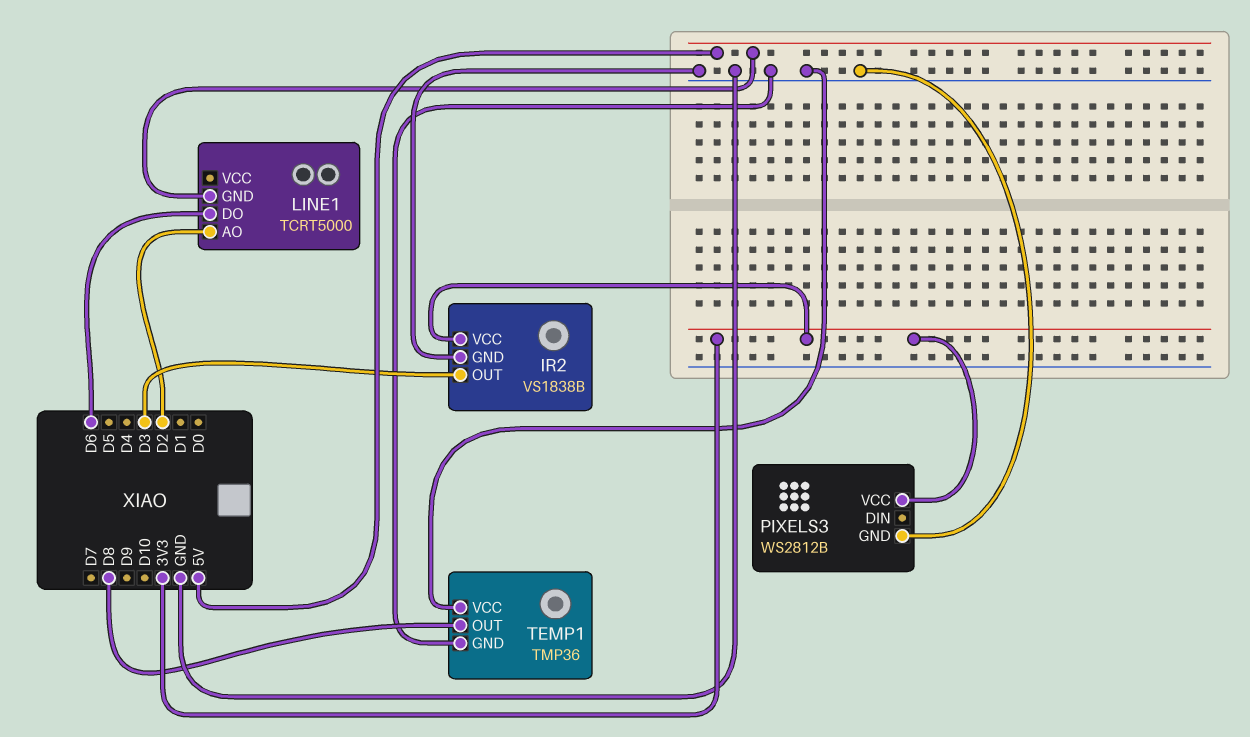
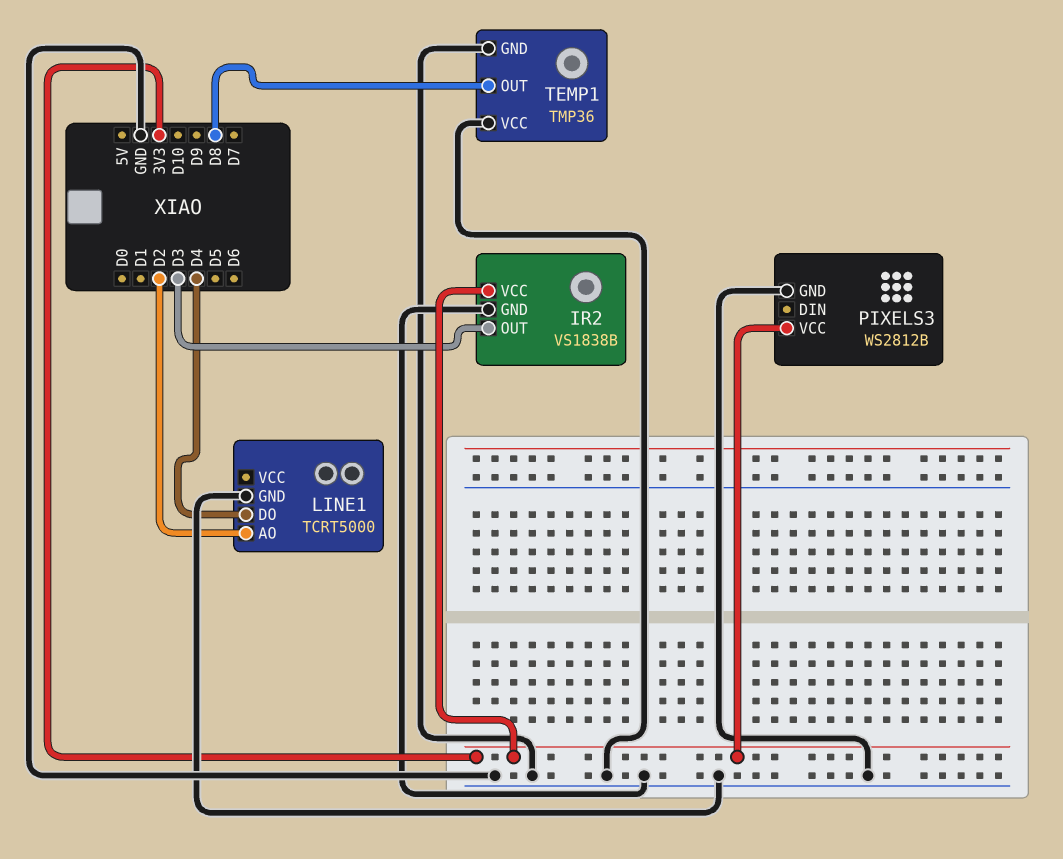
LINE1 pin DO: D6 -> D4
LINE1 pin GND: 5V -> GND

